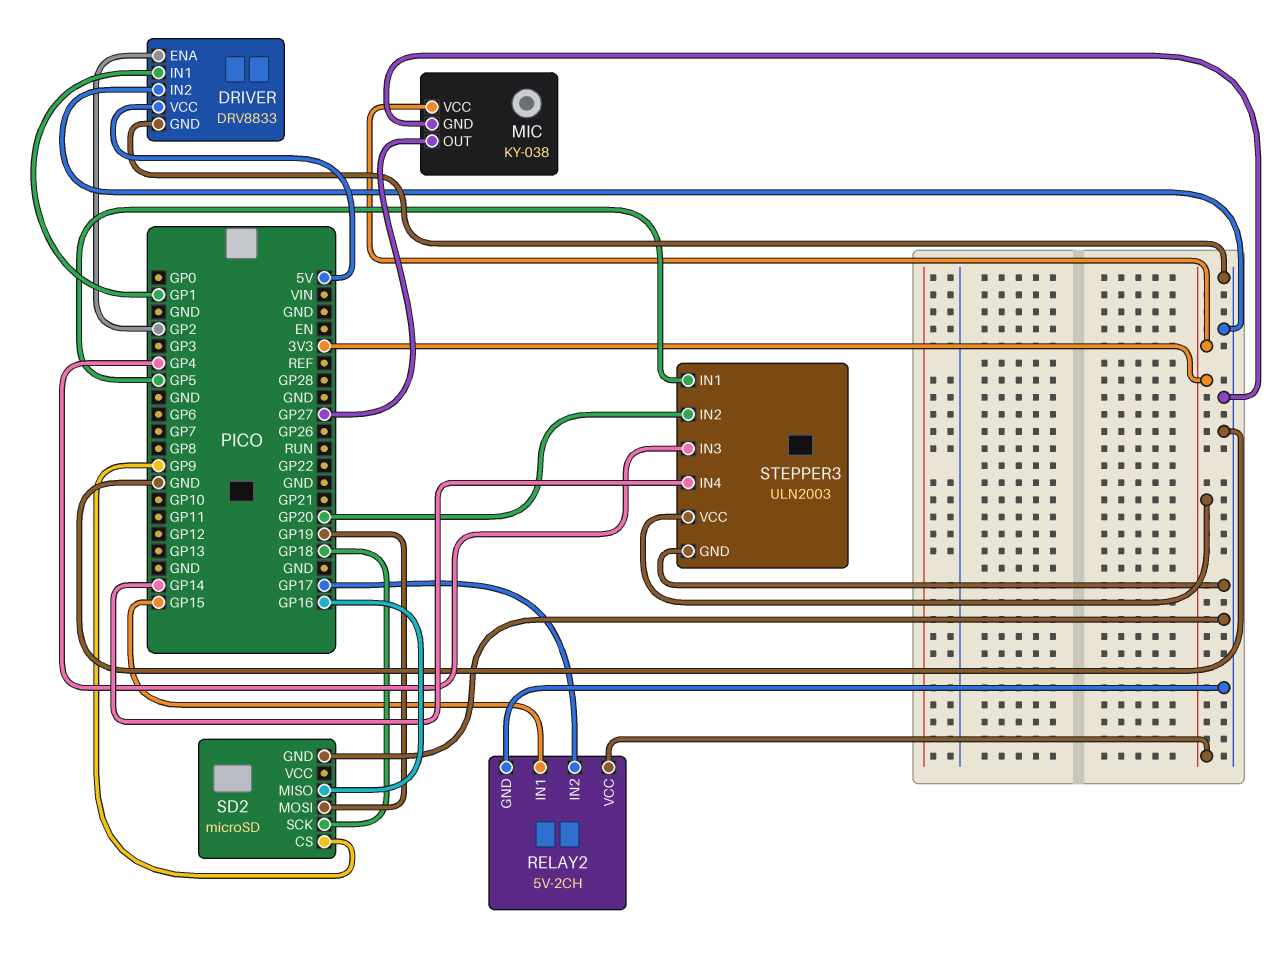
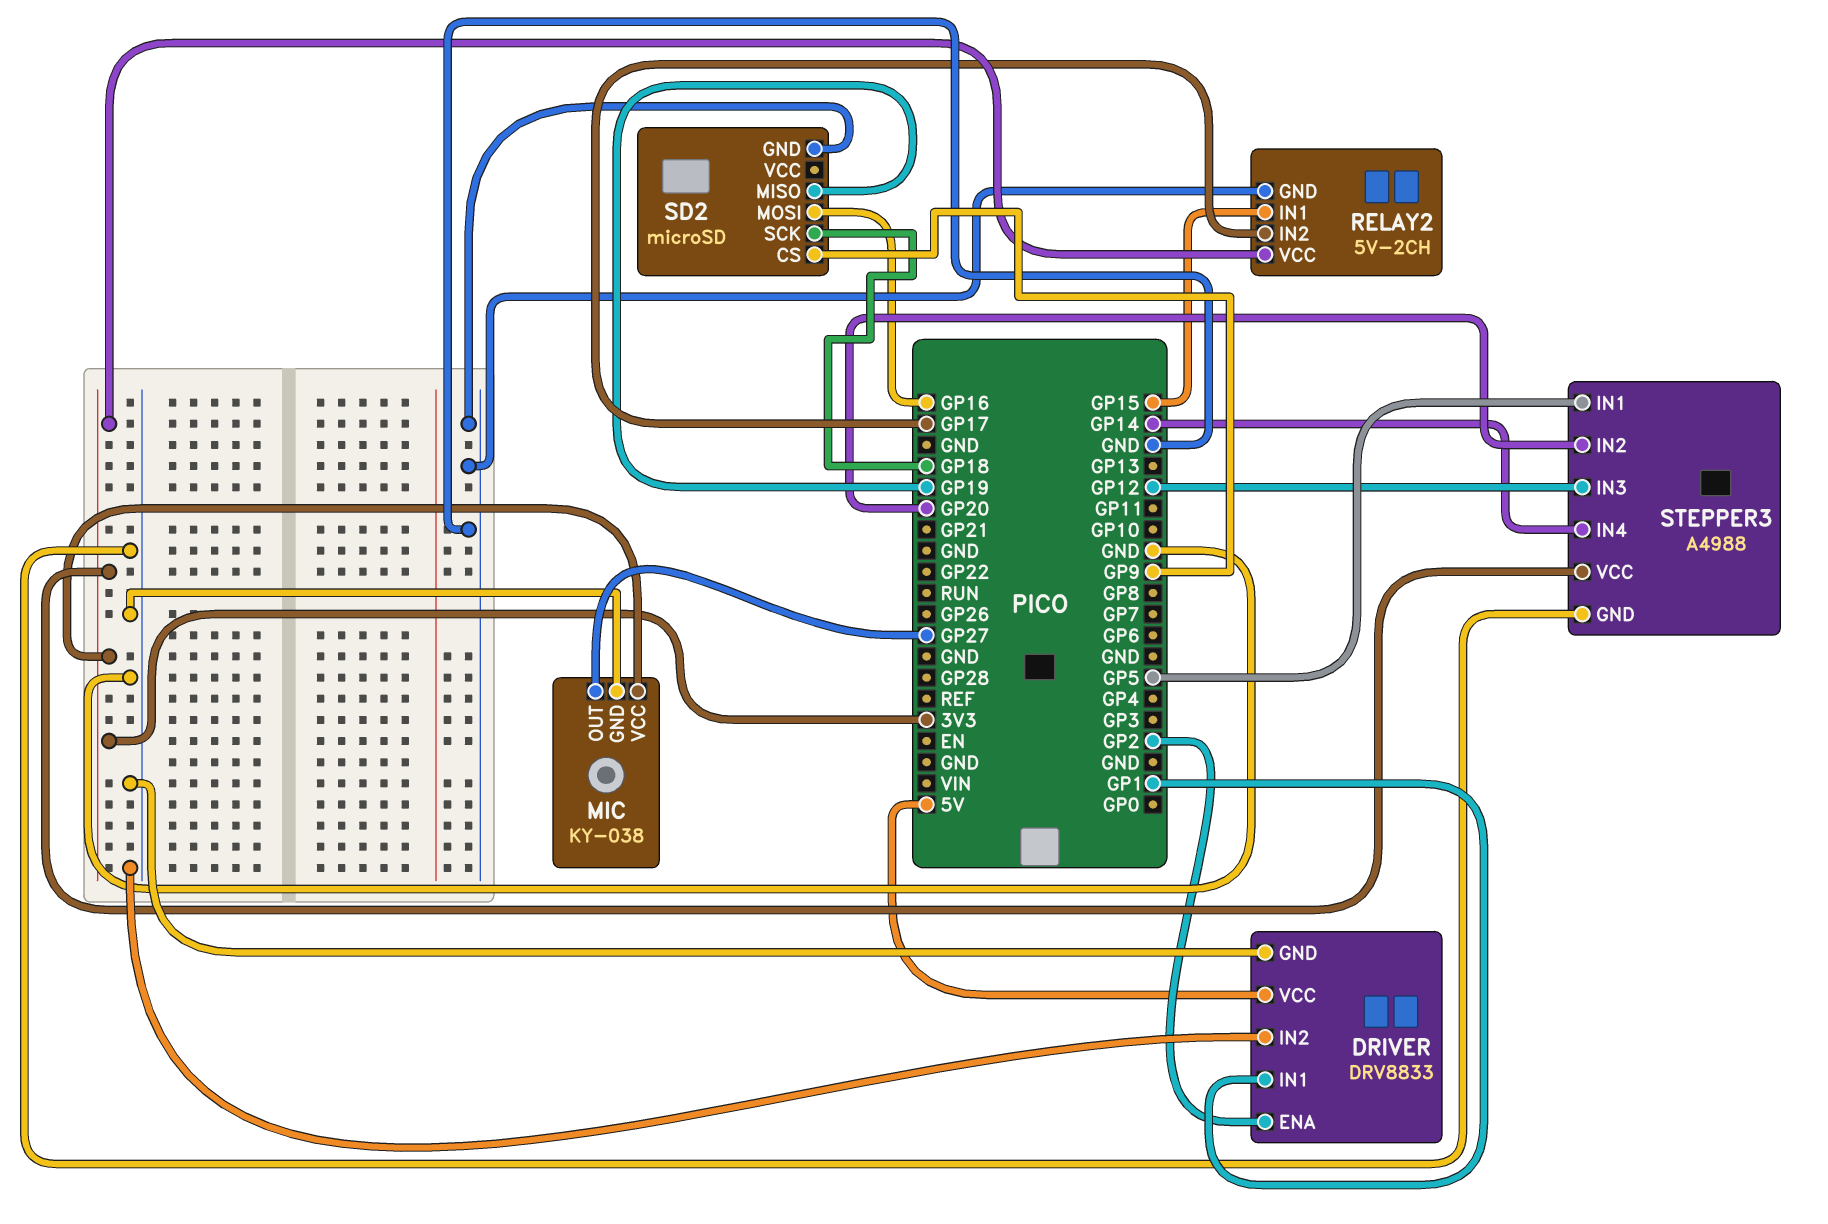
SD2 pin MISO: GP16 -> GP19
SD2 pin MOSI: GP19 -> GP16
STEPPER3: ULN2003 -> A4988
STEPPER3 pin IN3: GP4 -> GP12

